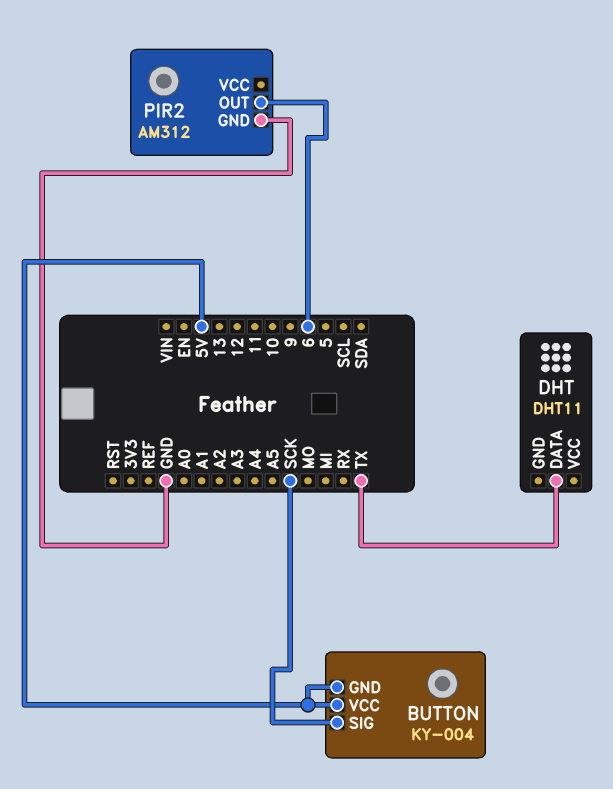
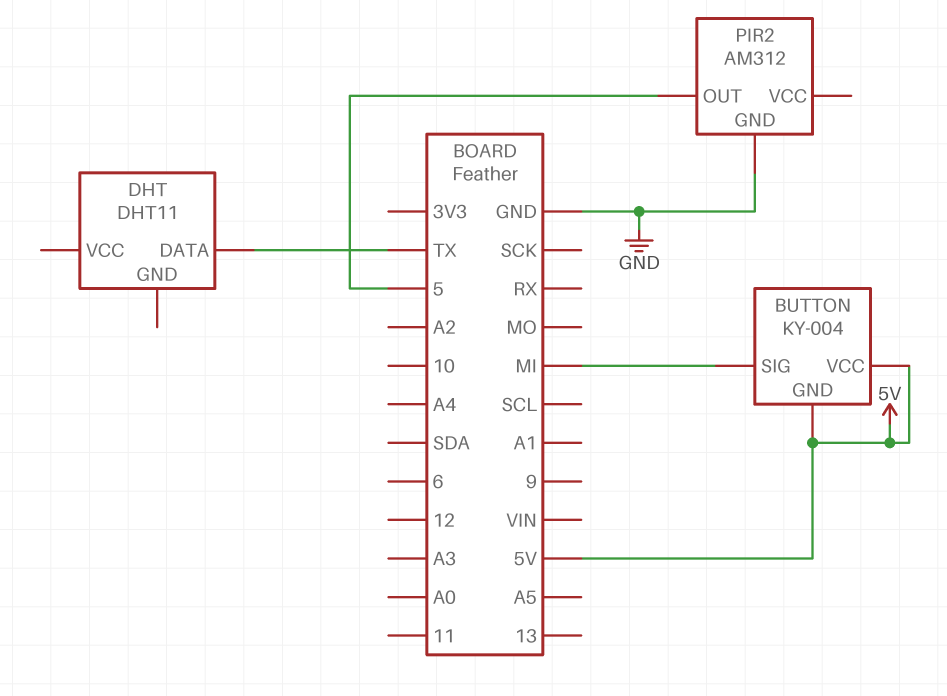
BUTTON pin SIG: SCK -> MI
PIR2 pin OUT: 6 -> 5

